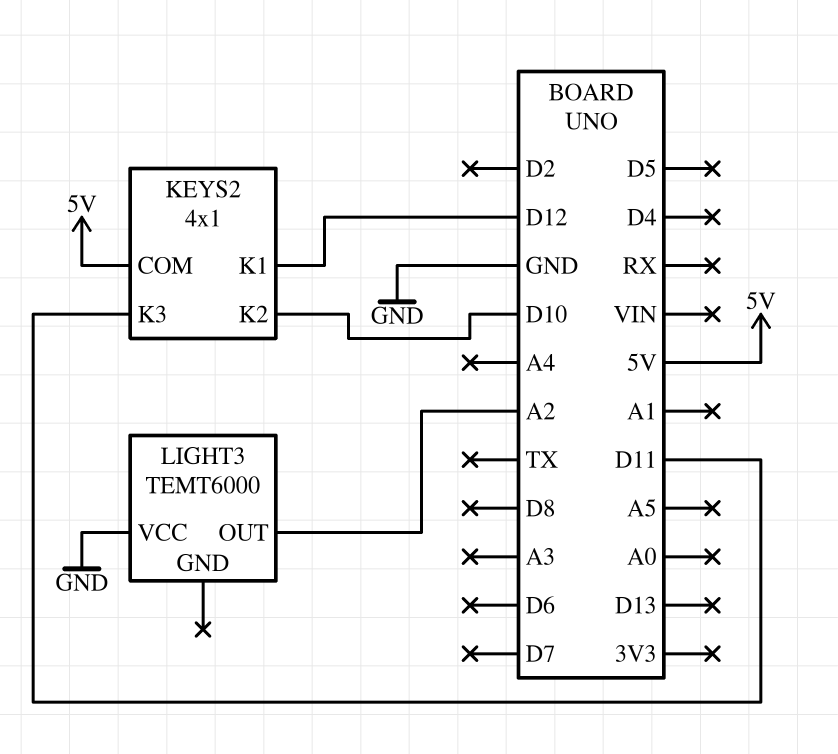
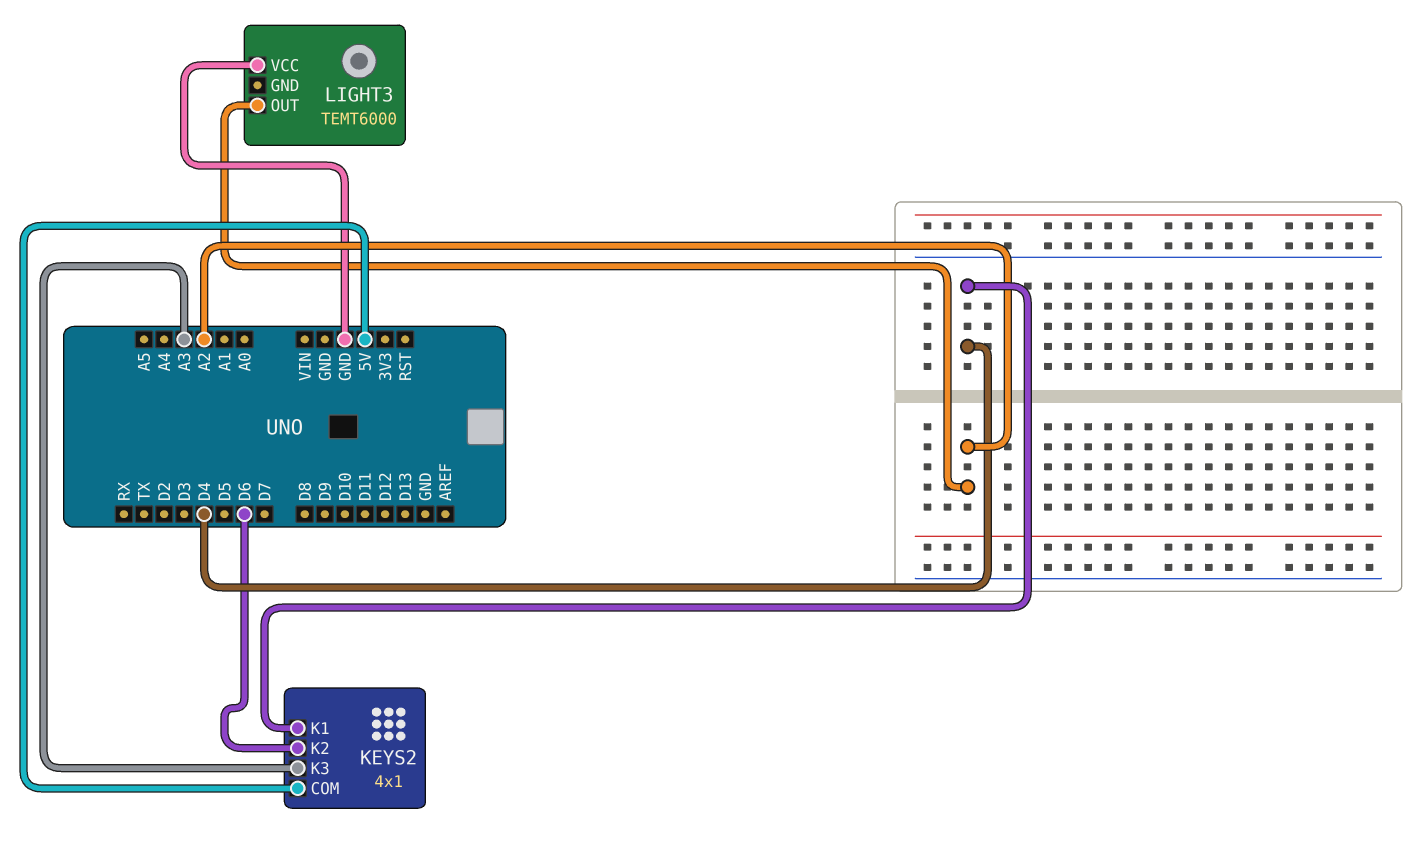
KEYS2 pin K1: D12 -> D4
KEYS2 pin K2: D10 -> D6
KEYS2 pin K3: D11 -> A3

